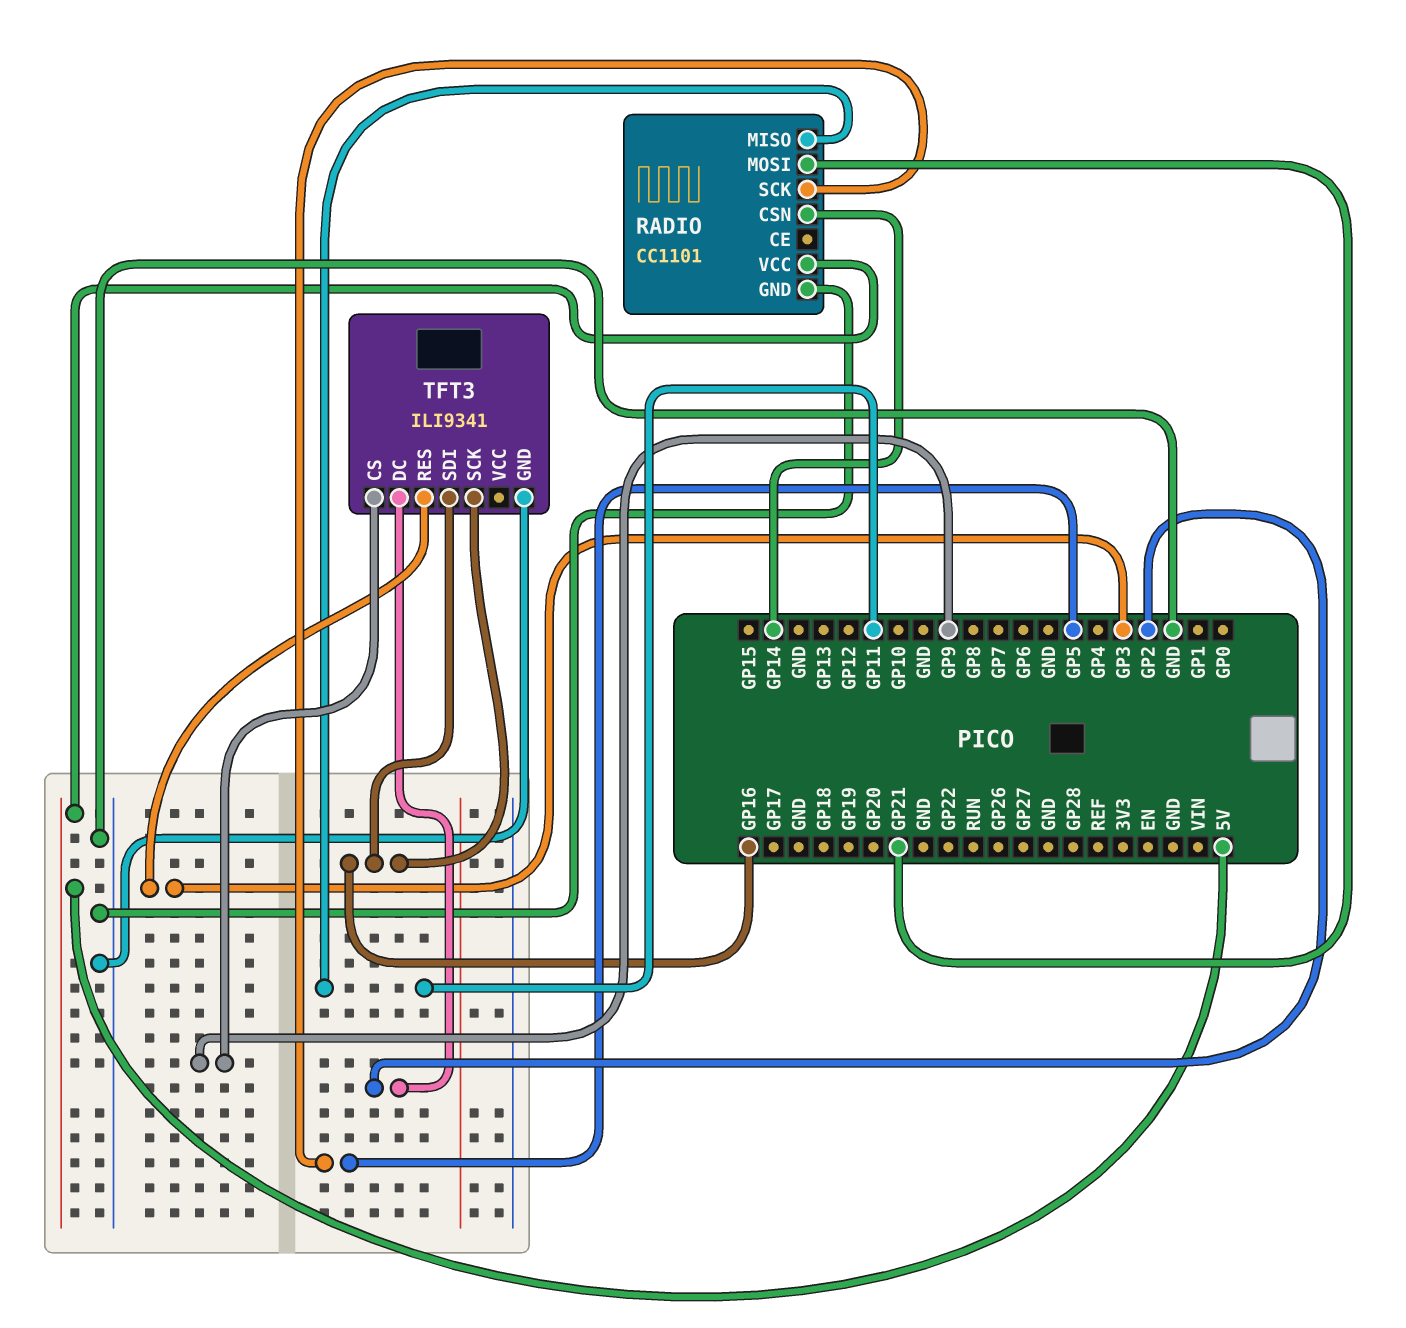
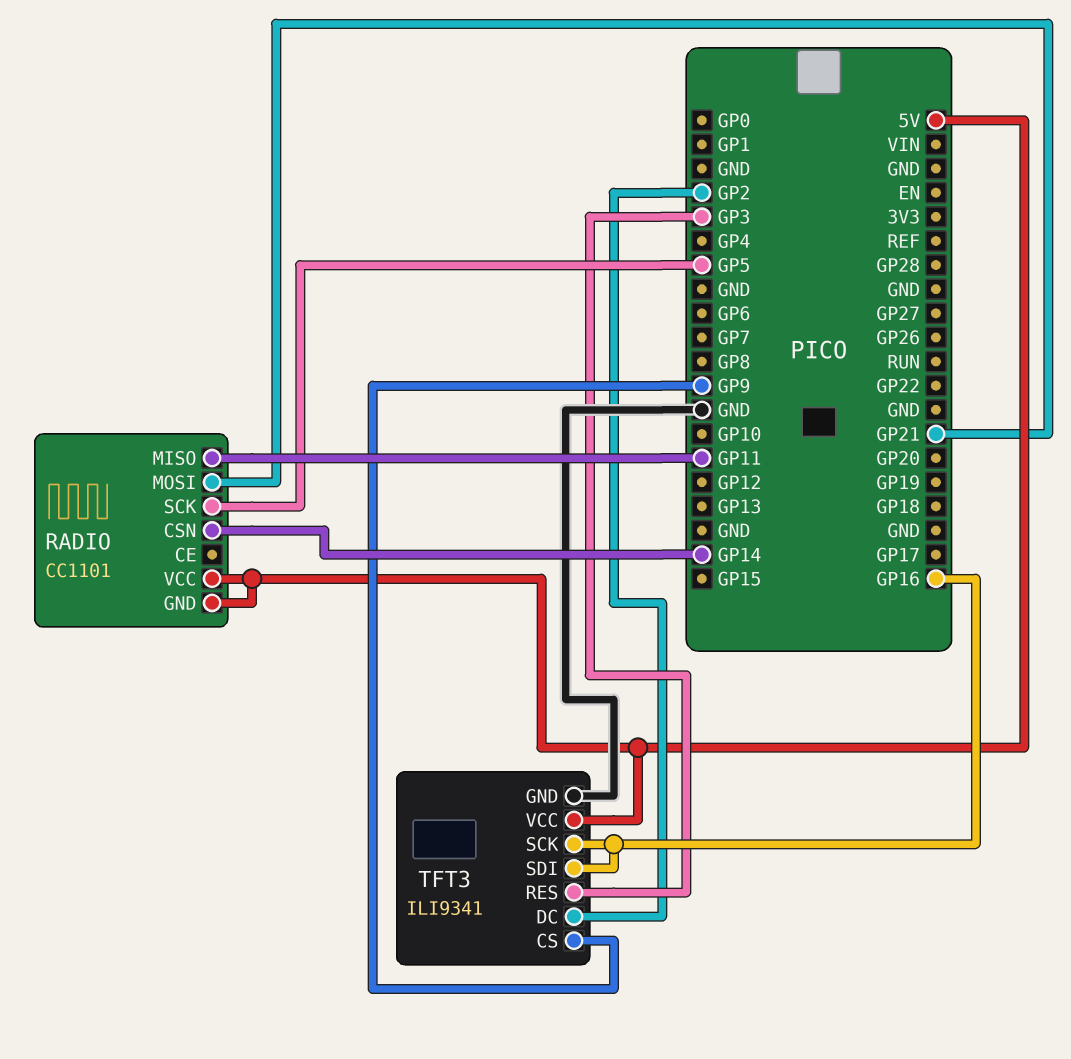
RADIO pin GND: GND -> 5V
TFT3 pin VCC: none -> 5V

